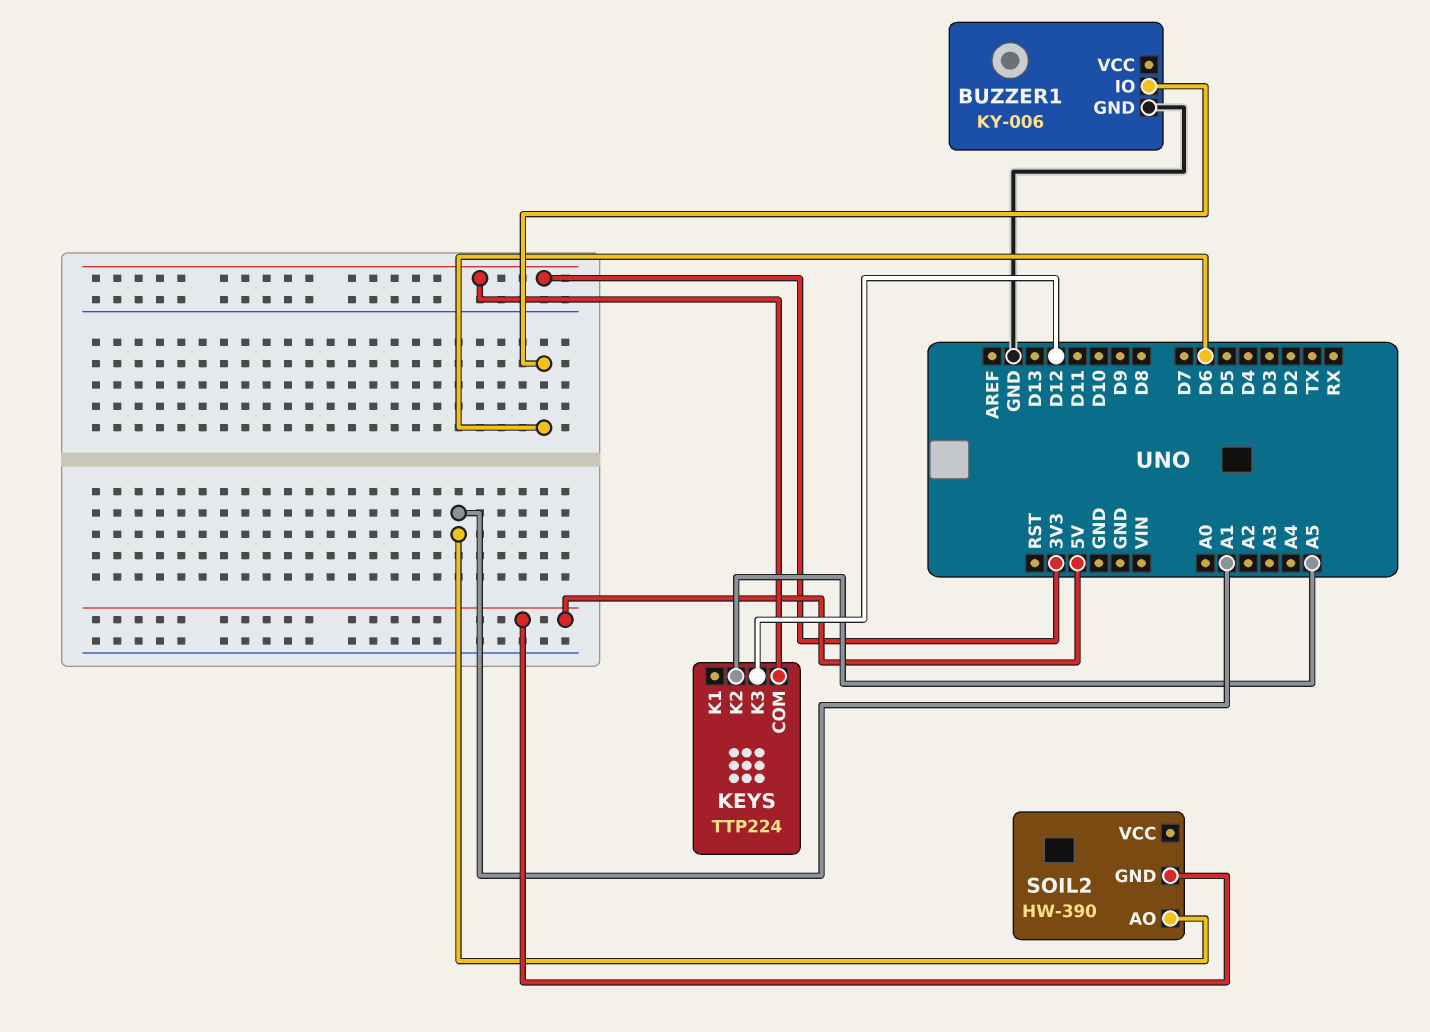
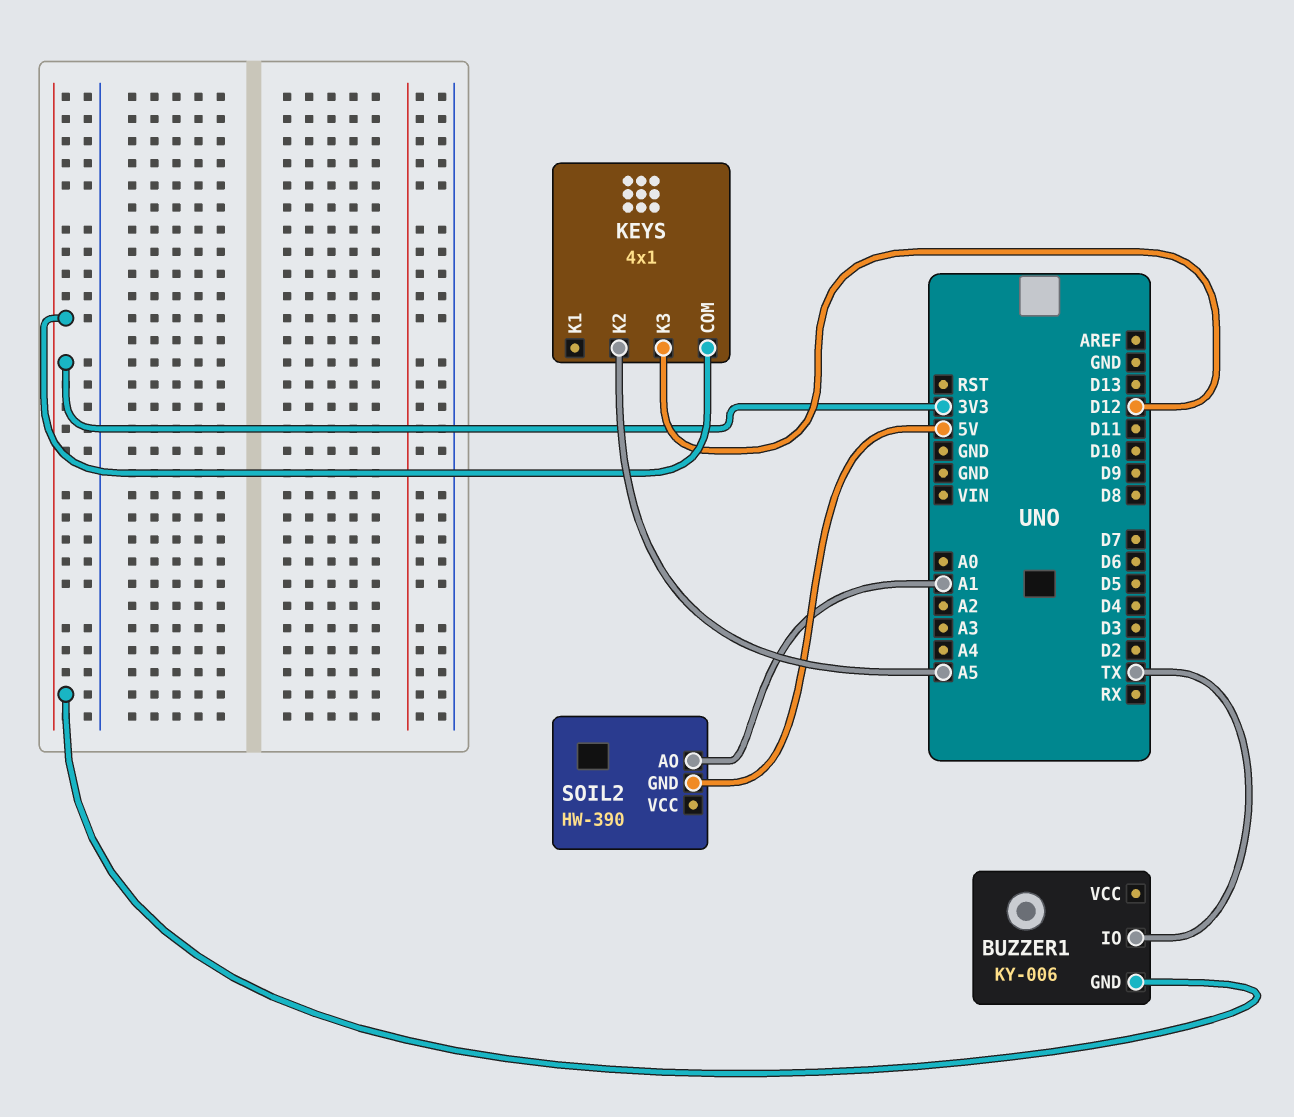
BUZZER1 pin GND: GND -> 3V3
BUZZER1 pin IO: D6 -> TX
KEYS: TTP224 -> 4x1

